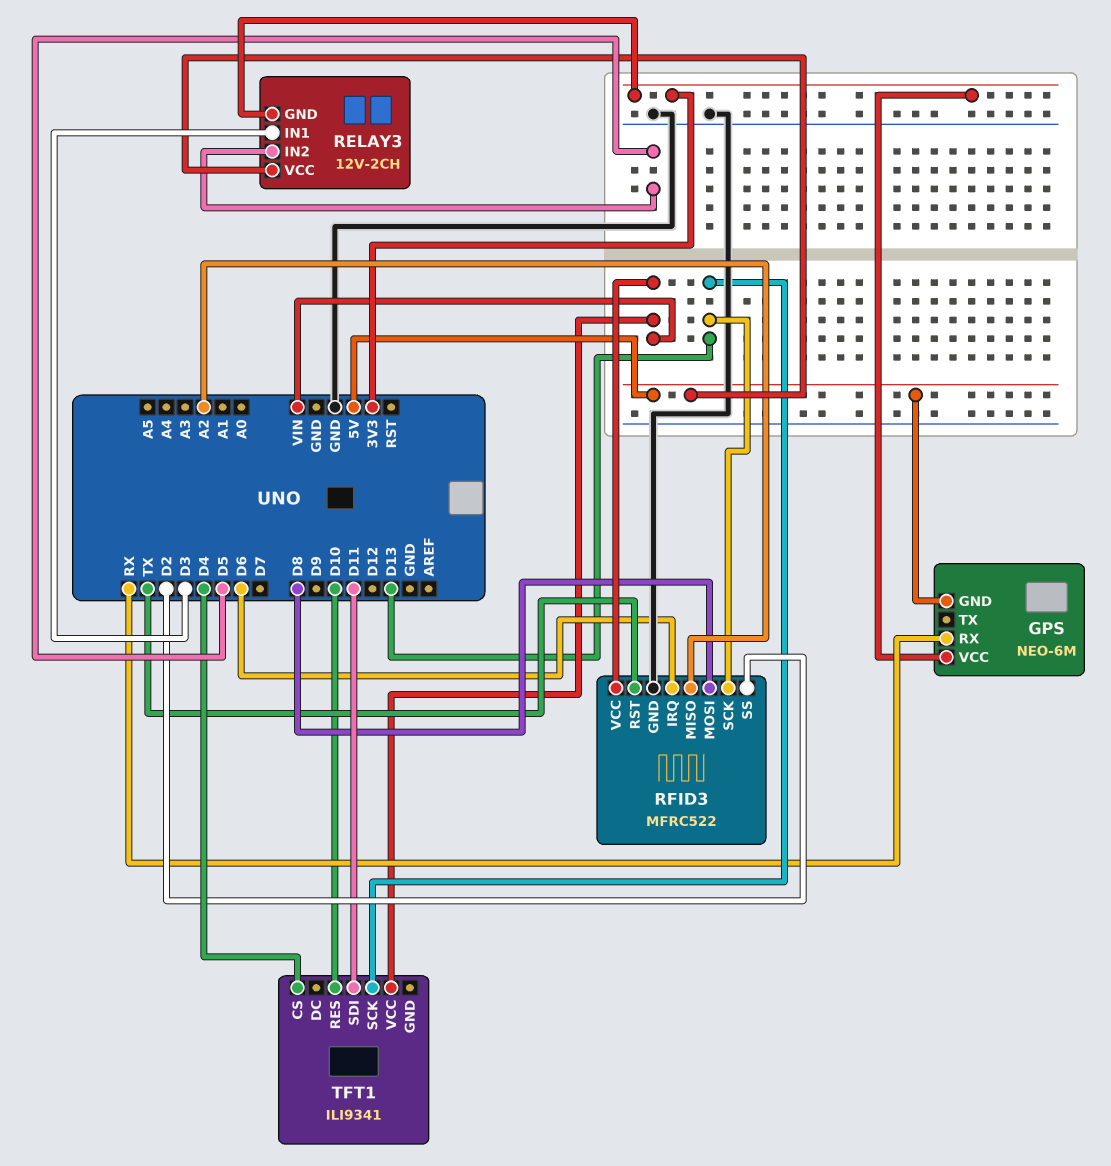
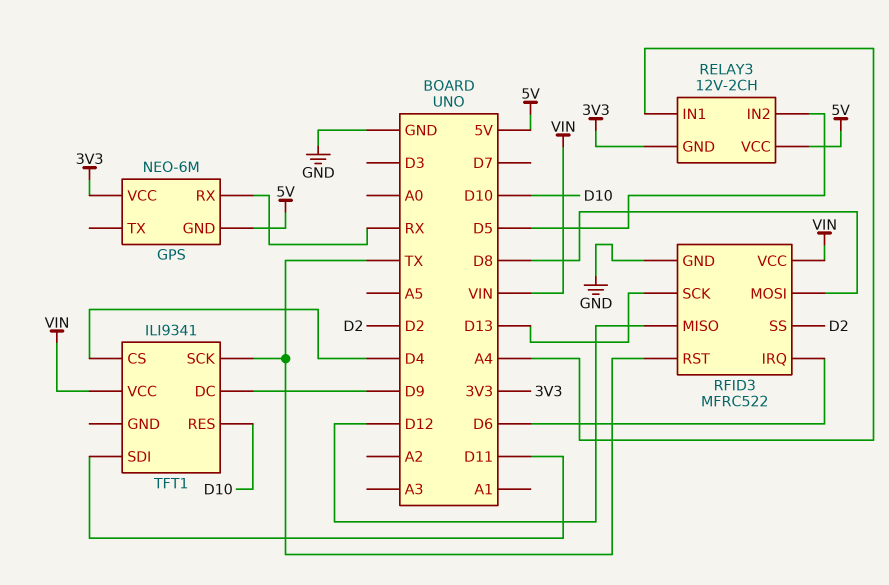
RELAY3 pin IN1: D3 -> A4
RFID3 pin MISO: A2 -> D12
TFT1 pin DC: none -> D9
TFT1 pin SCK: D13 -> TX

